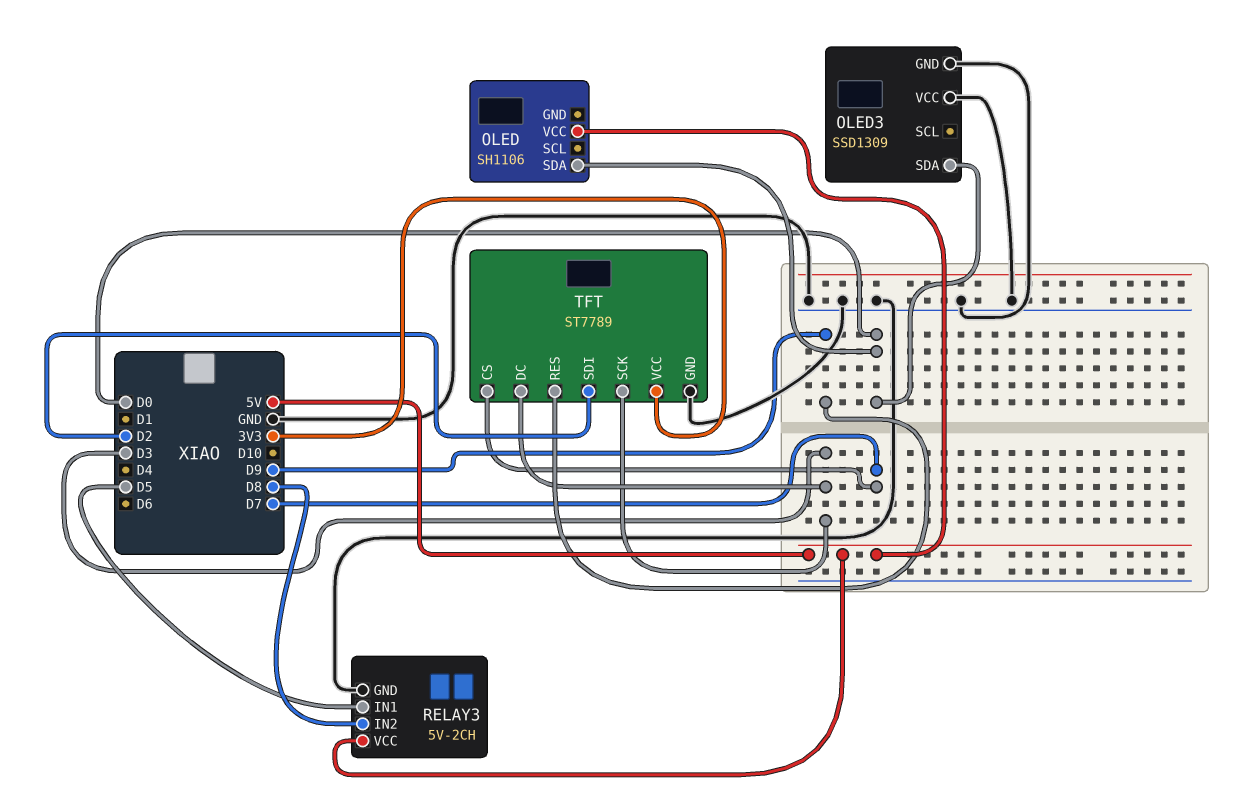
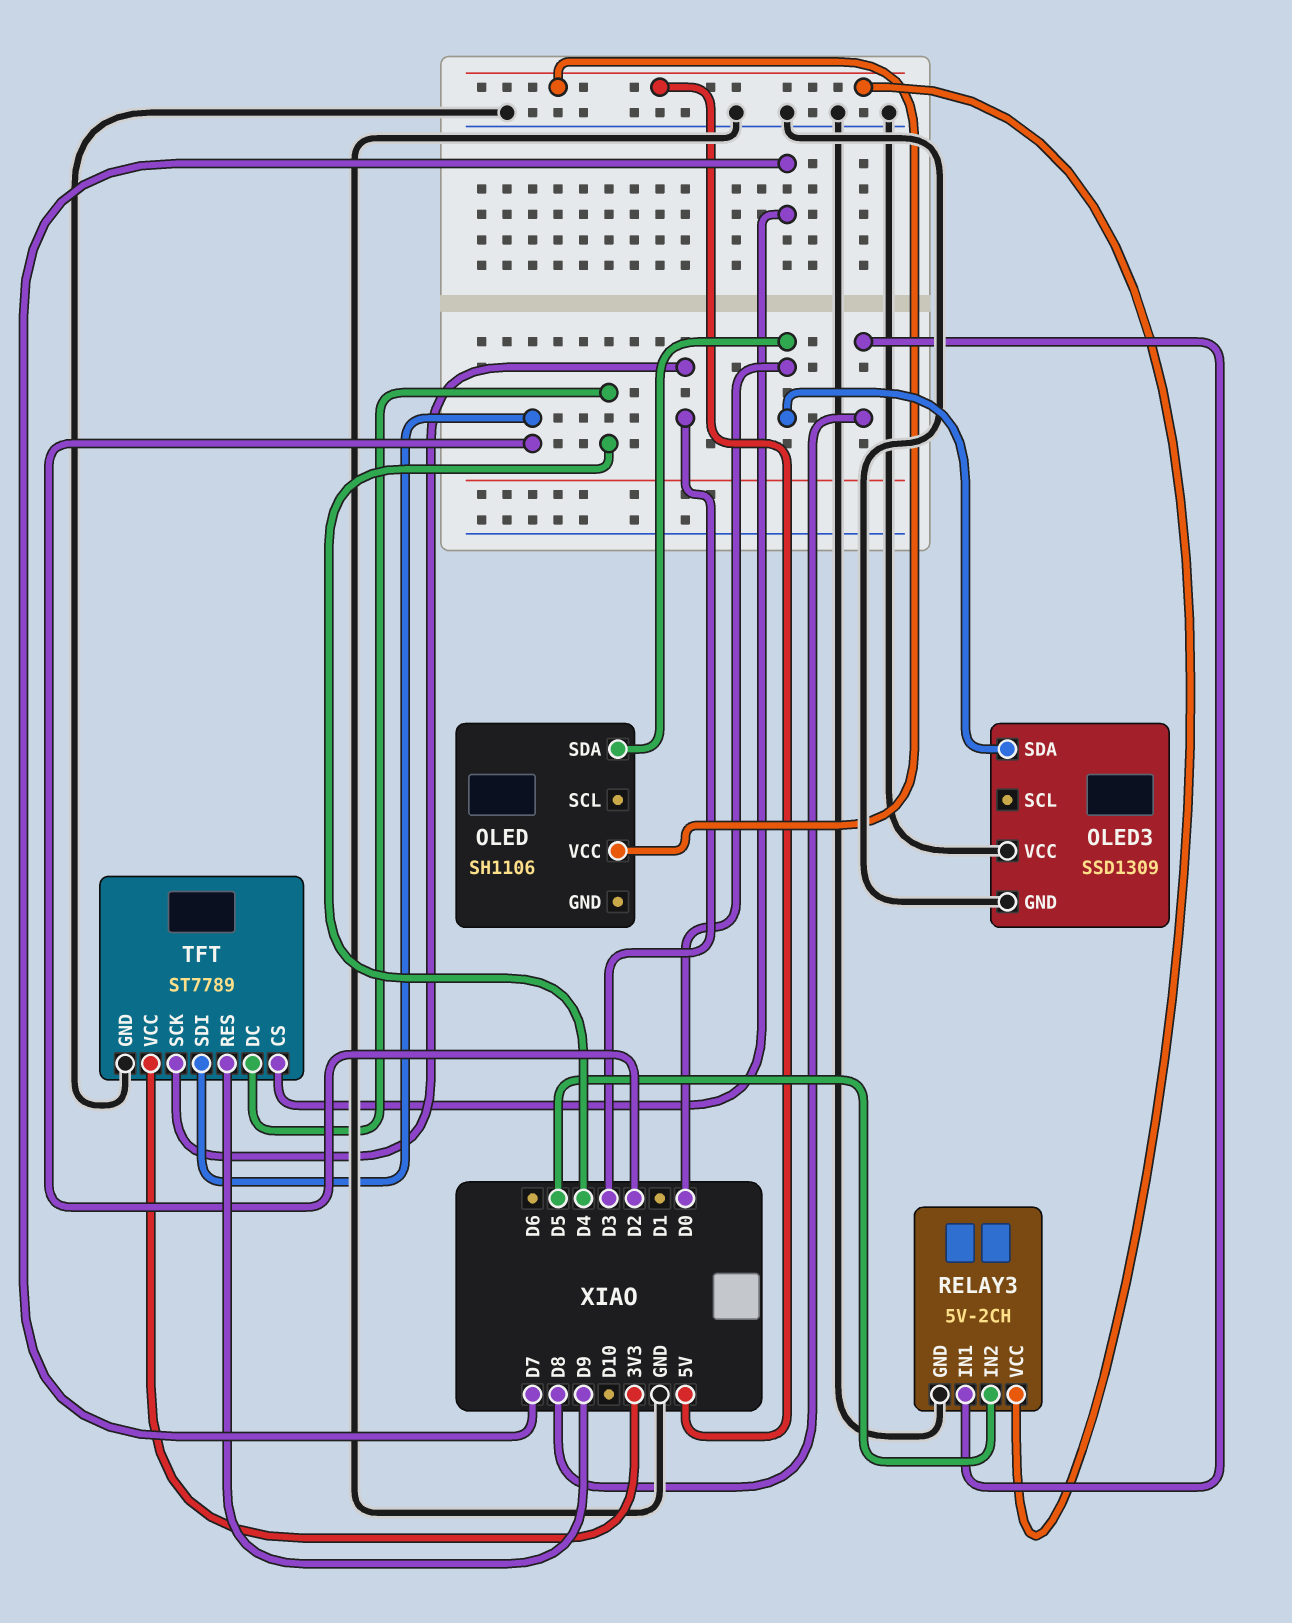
RELAY3 pin IN1: D5 -> D8
RELAY3 pin IN2: D8 -> D5
TFT pin DC: D3 -> D4

